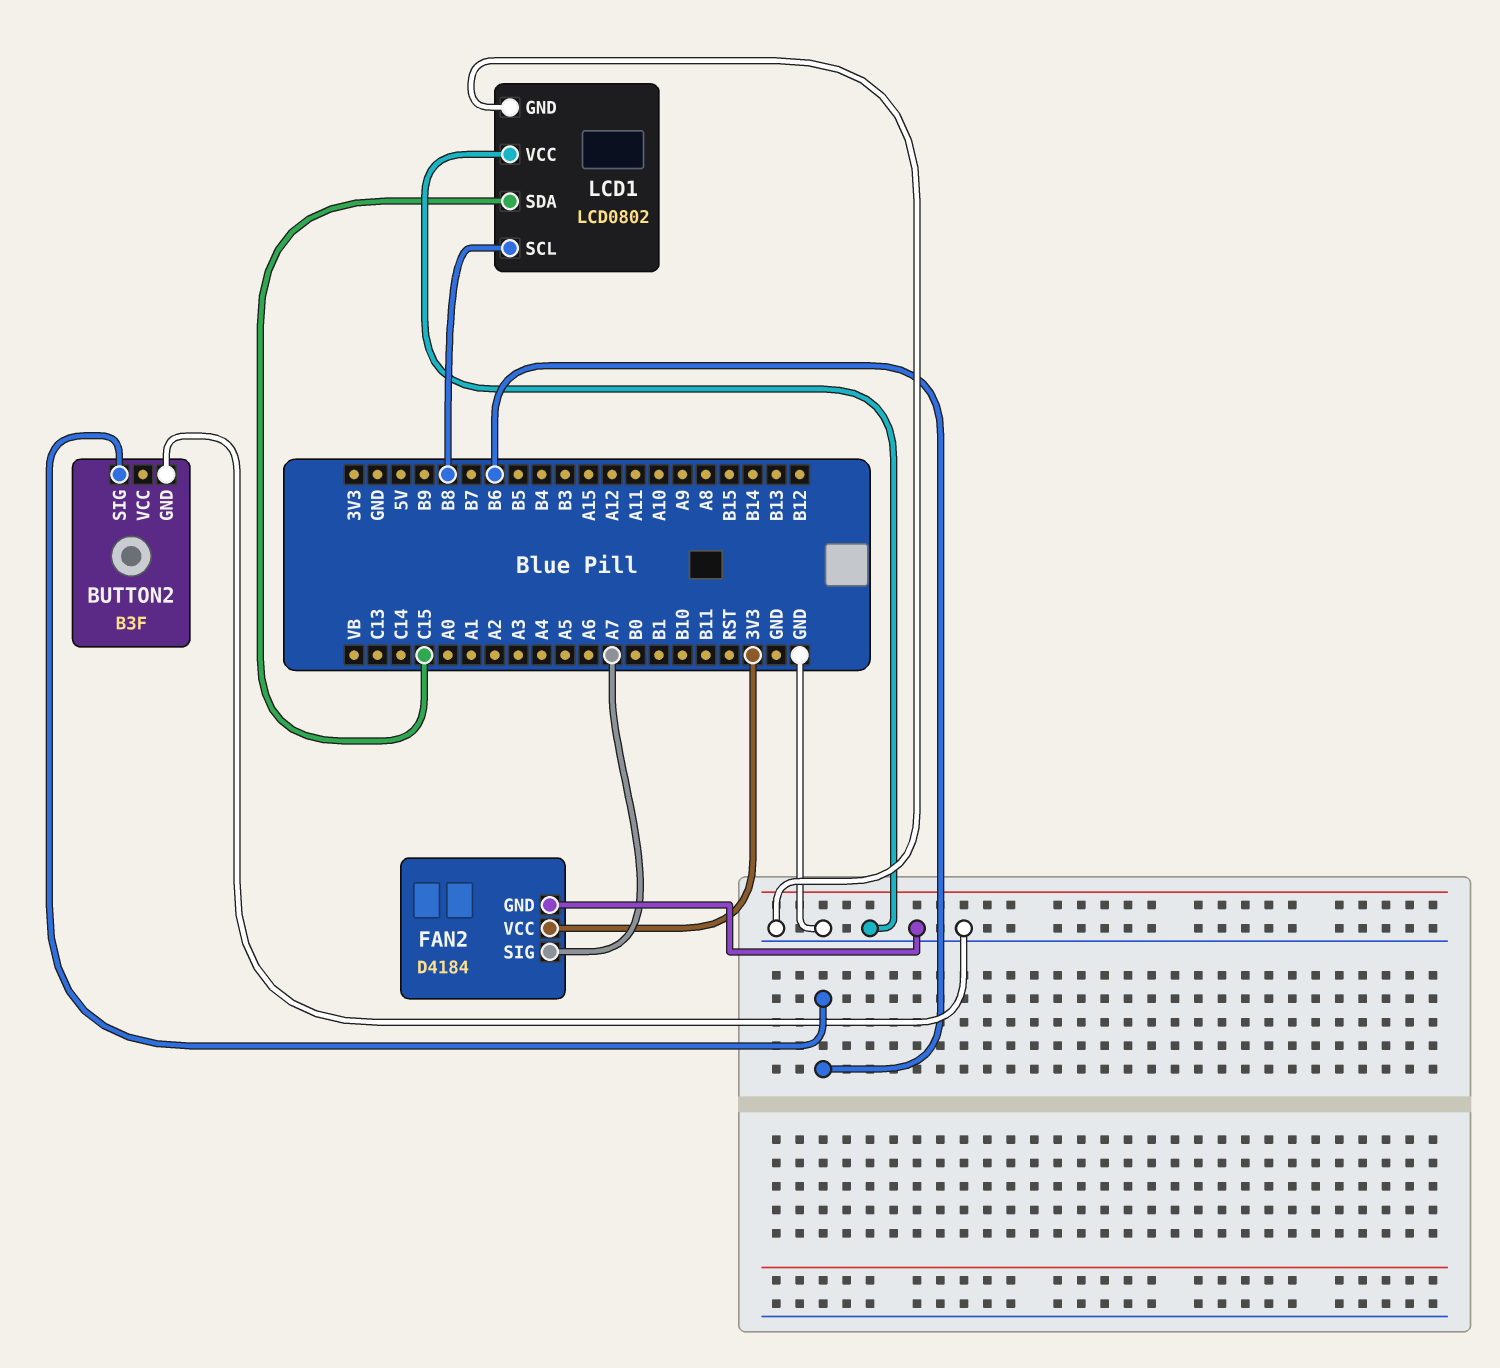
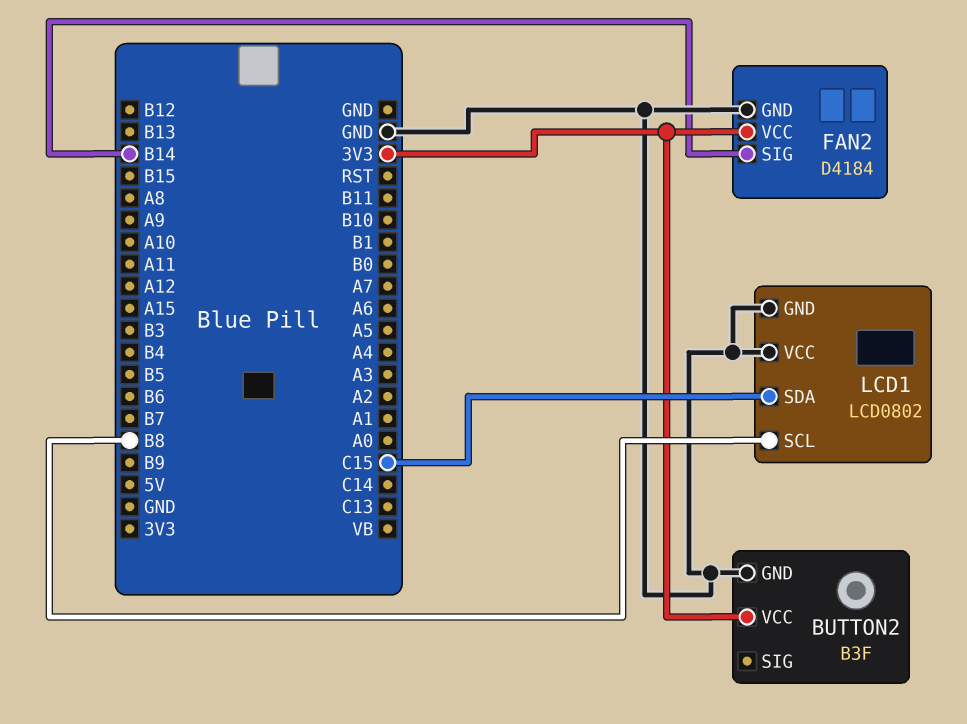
BUTTON2 pin SIG: B6 -> none
BUTTON2 pin VCC: none -> 3V3
FAN2 pin SIG: A7 -> B14

